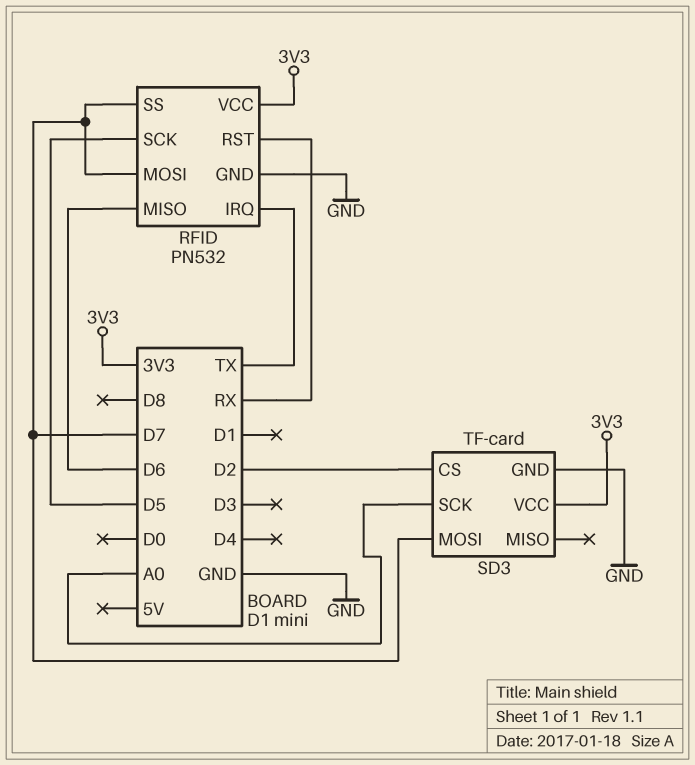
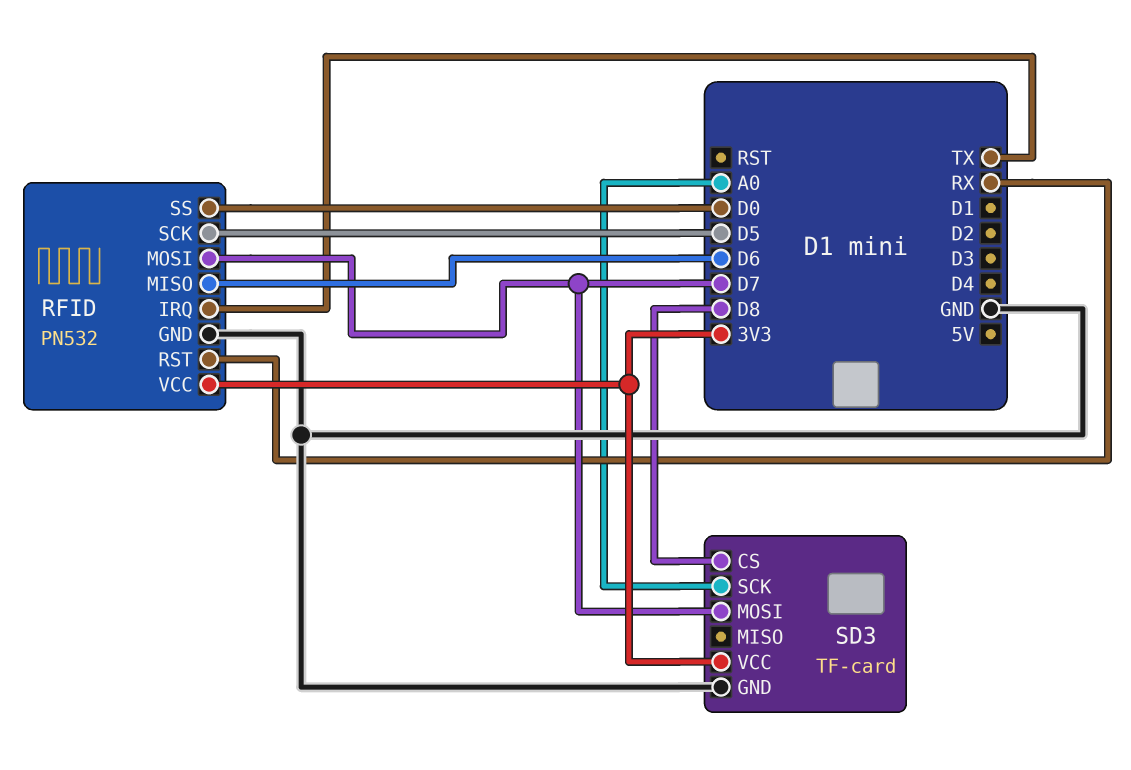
RFID pin SS: D7 -> D0
SD3 pin CS: D2 -> D8

